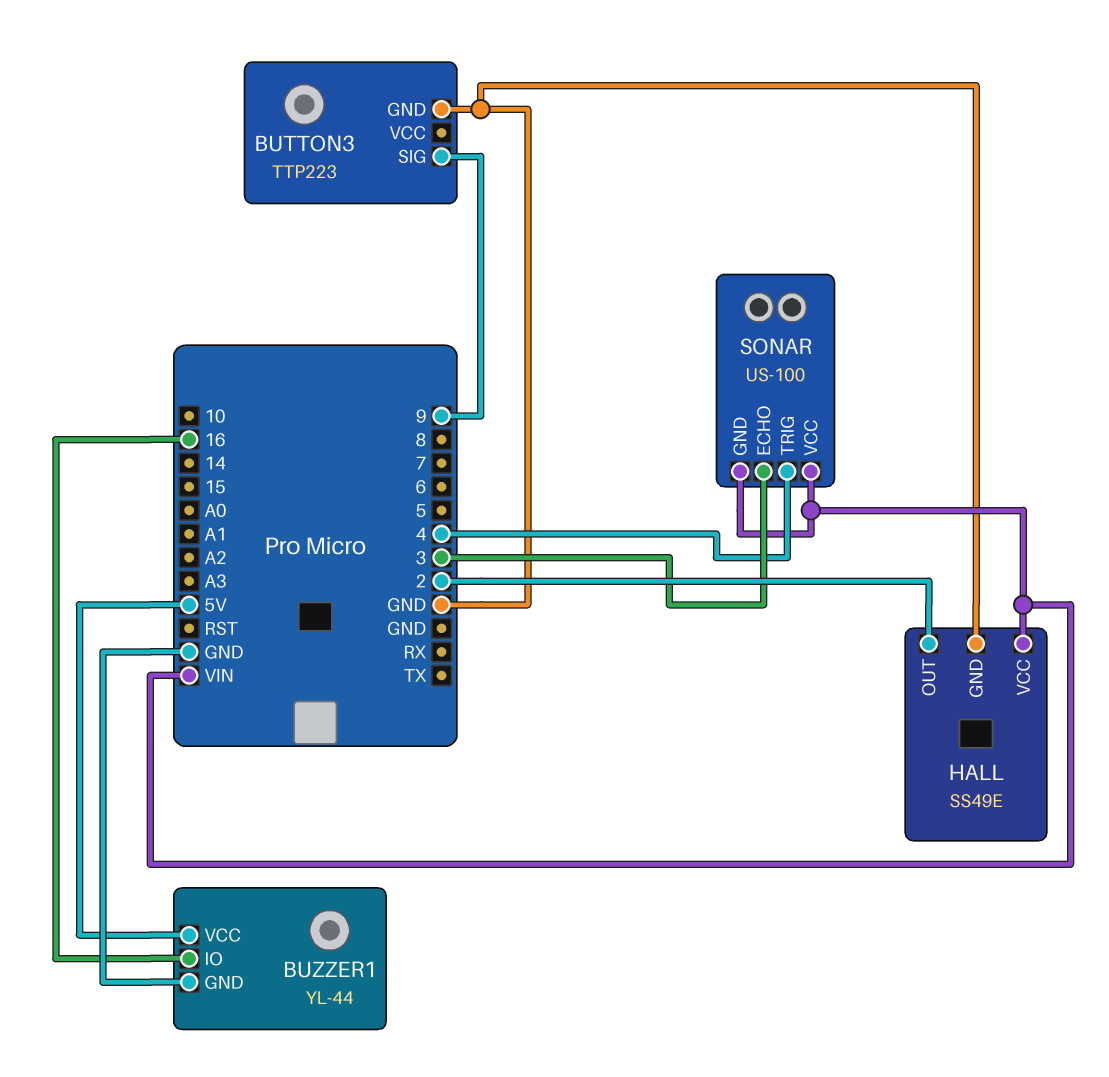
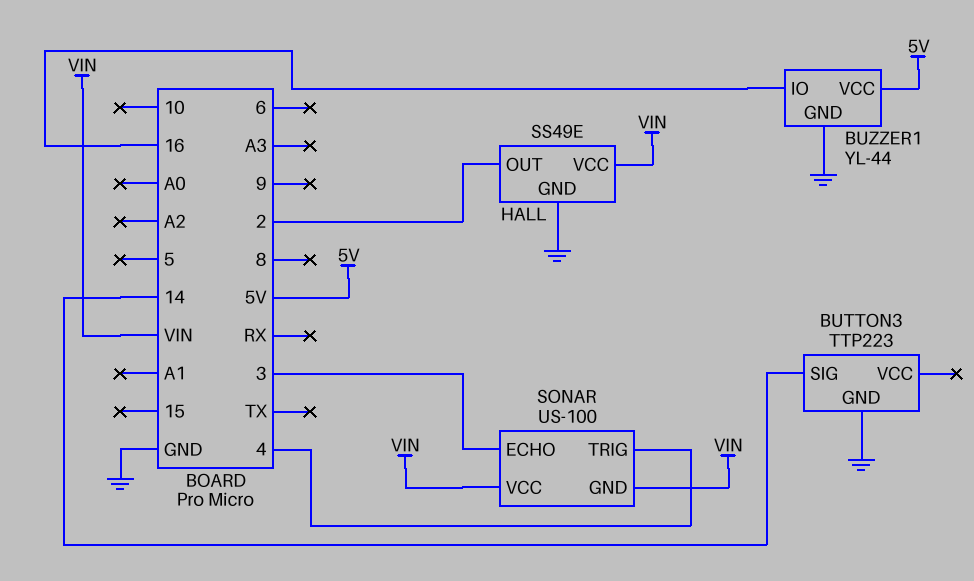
BUTTON3 pin SIG: 9 -> 14

